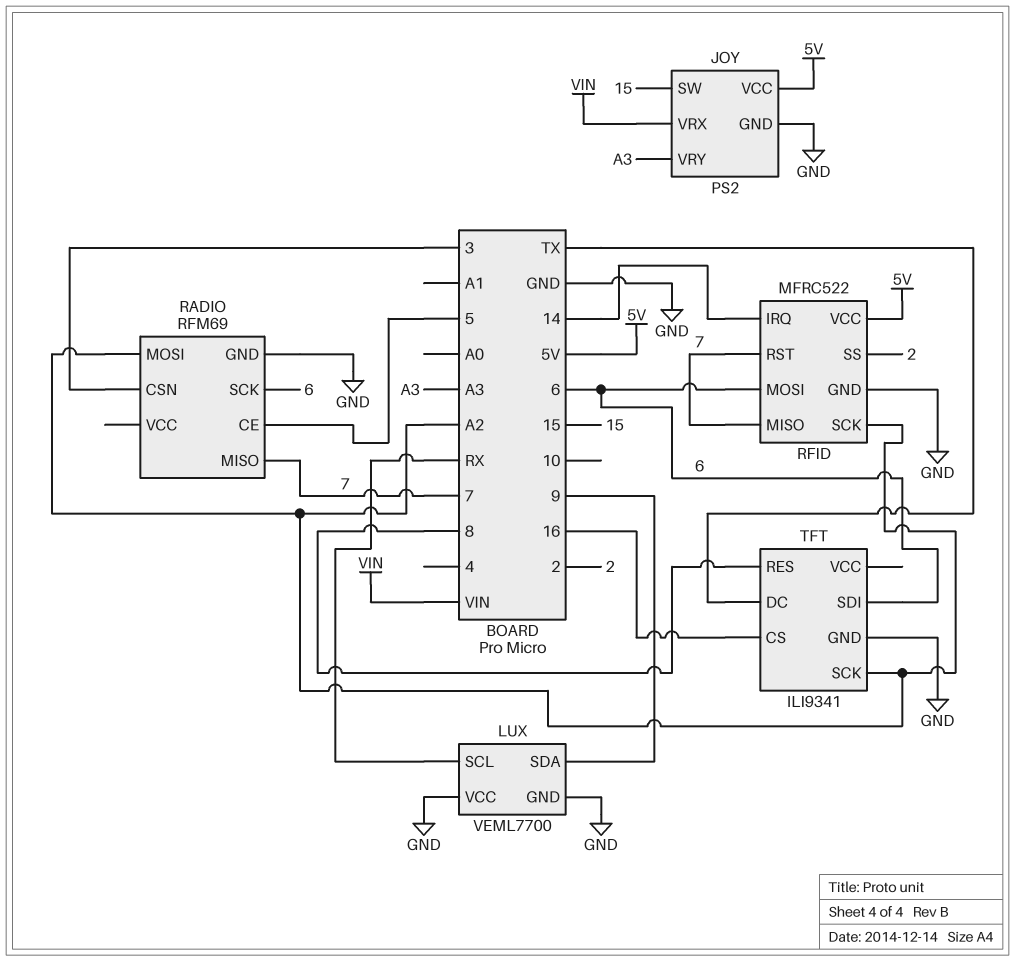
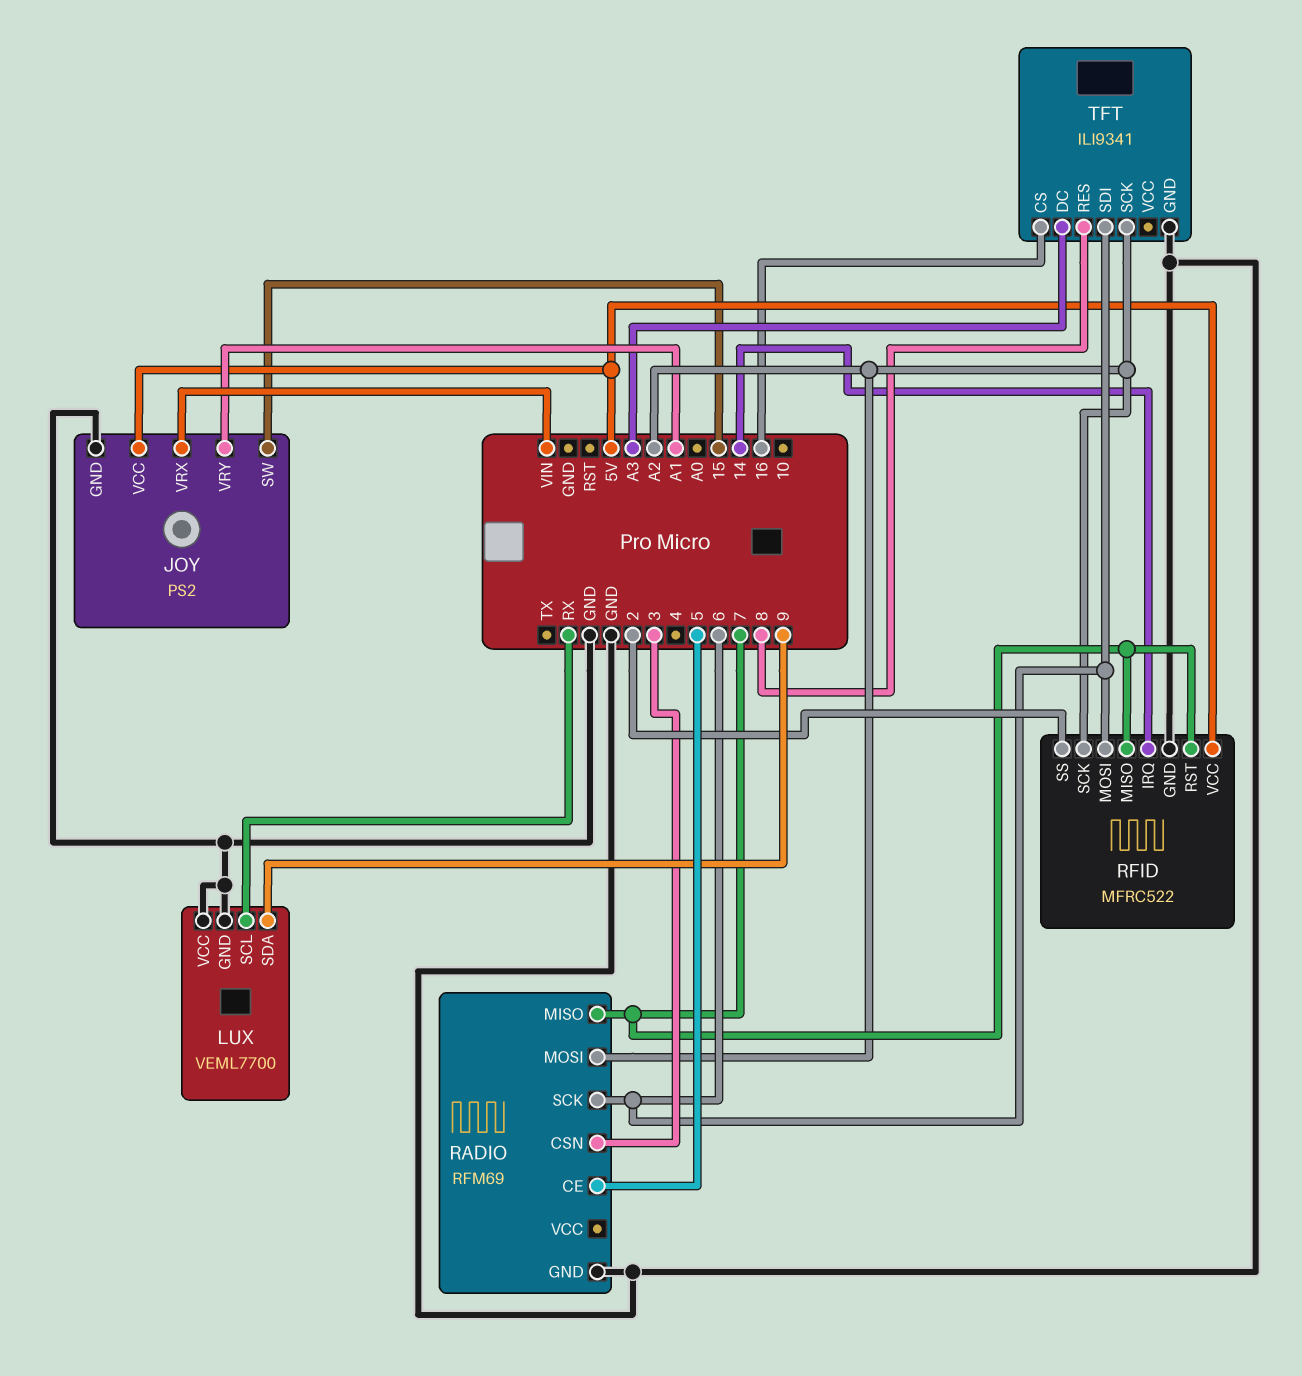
JOY pin VRY: A3 -> A1
TFT pin DC: TX -> A3

